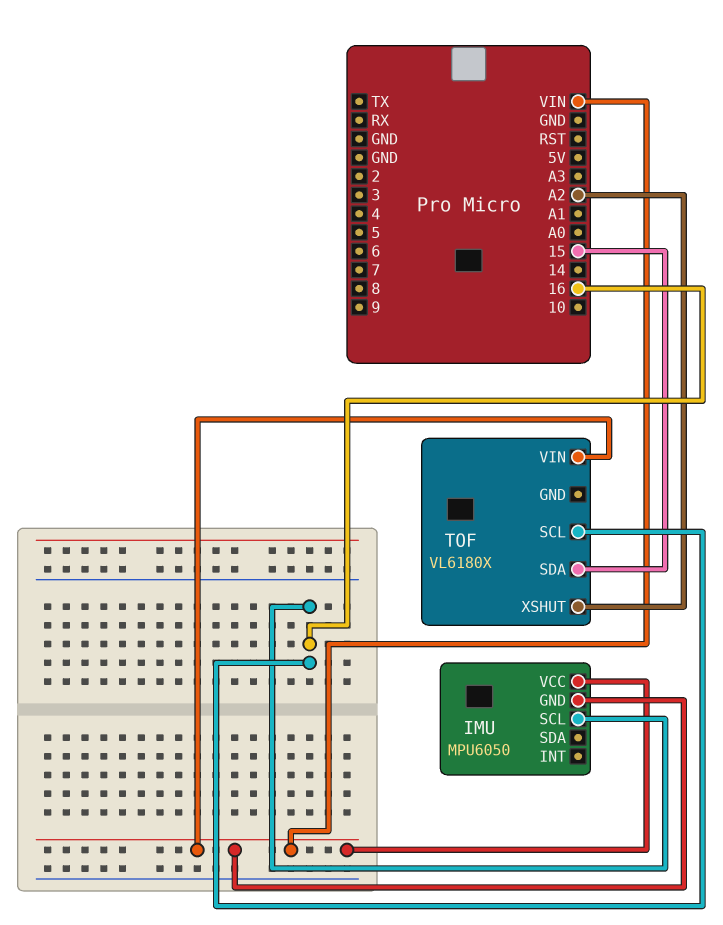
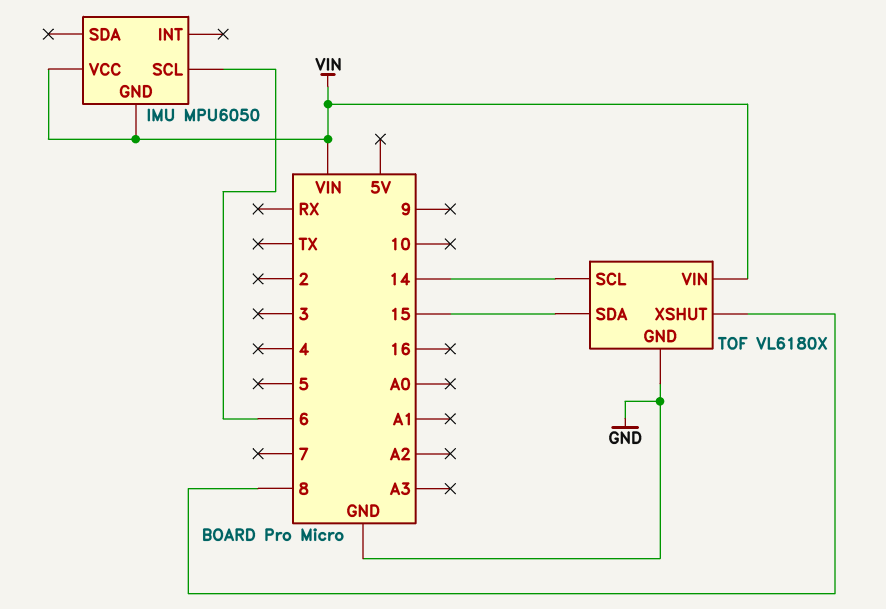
IMU pin SCL: 16 -> 6
TOF pin GND: none -> GND
TOF pin SCL: 16 -> 14
TOF pin XSHUT: A2 -> 8

